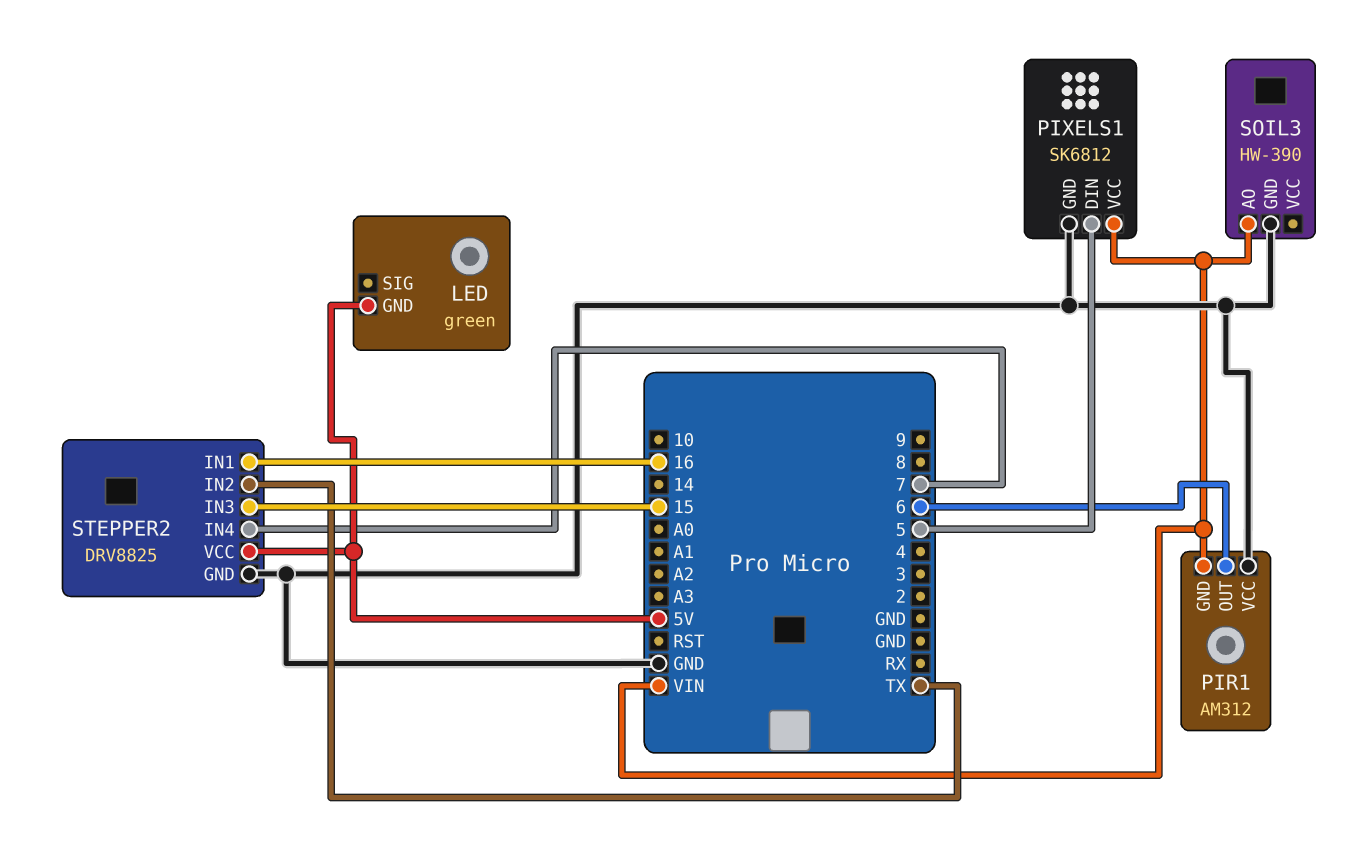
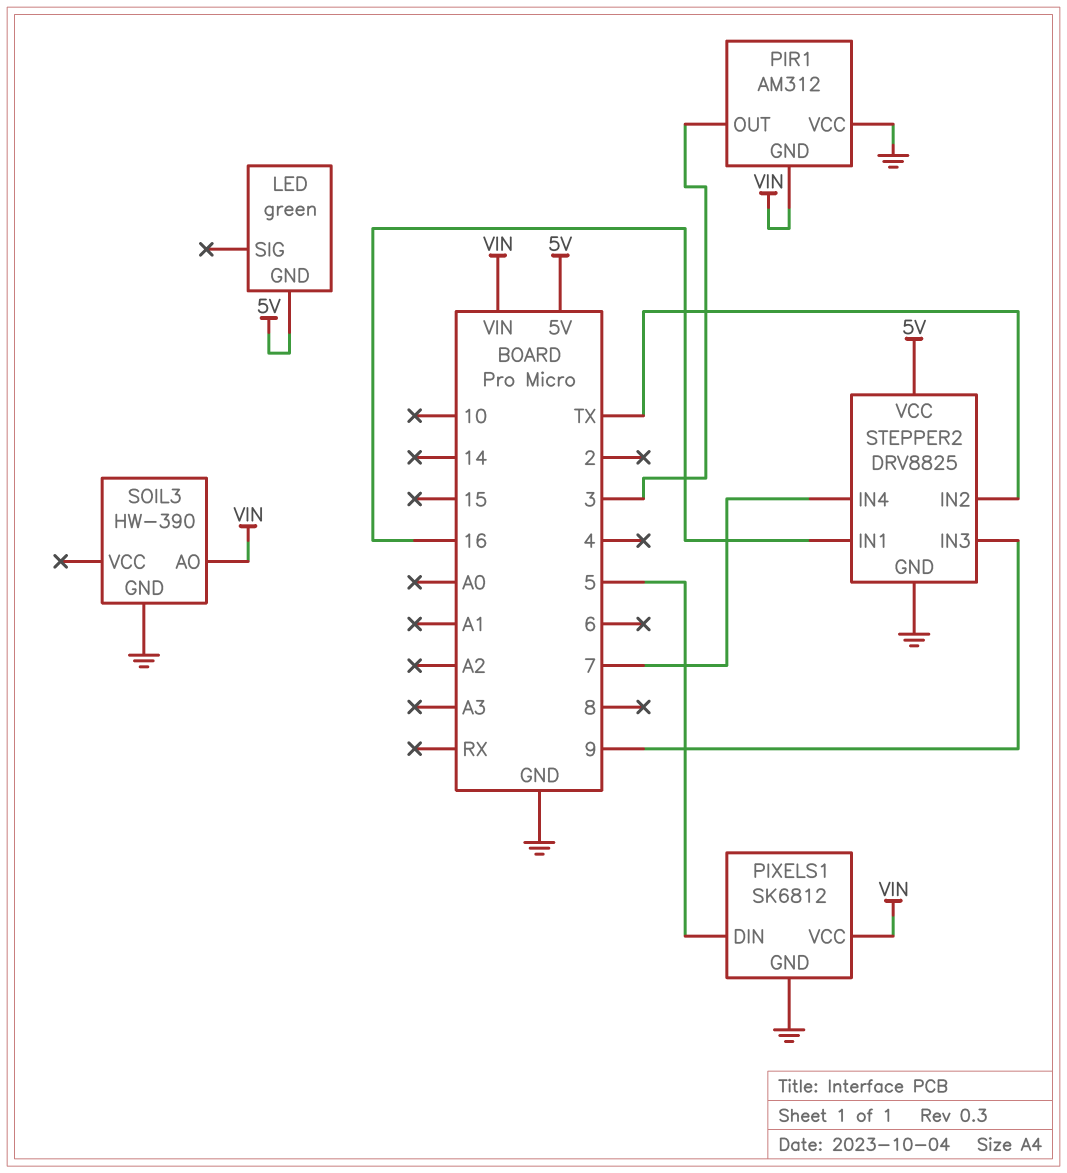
PIR1 pin OUT: 6 -> 3
STEPPER2 pin IN3: 15 -> 9

